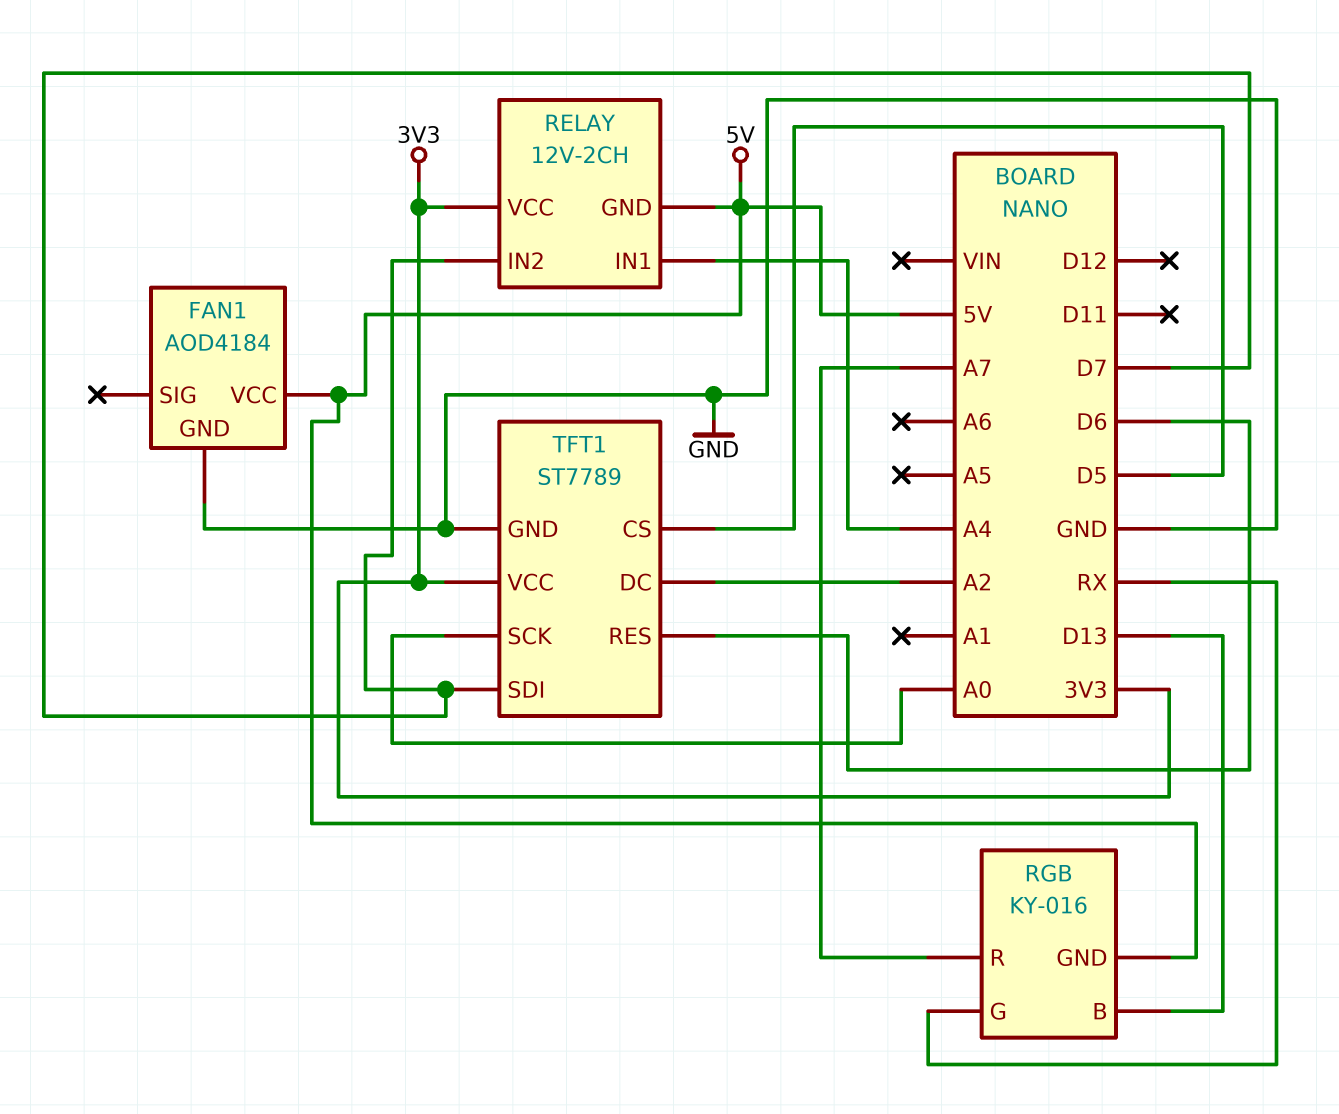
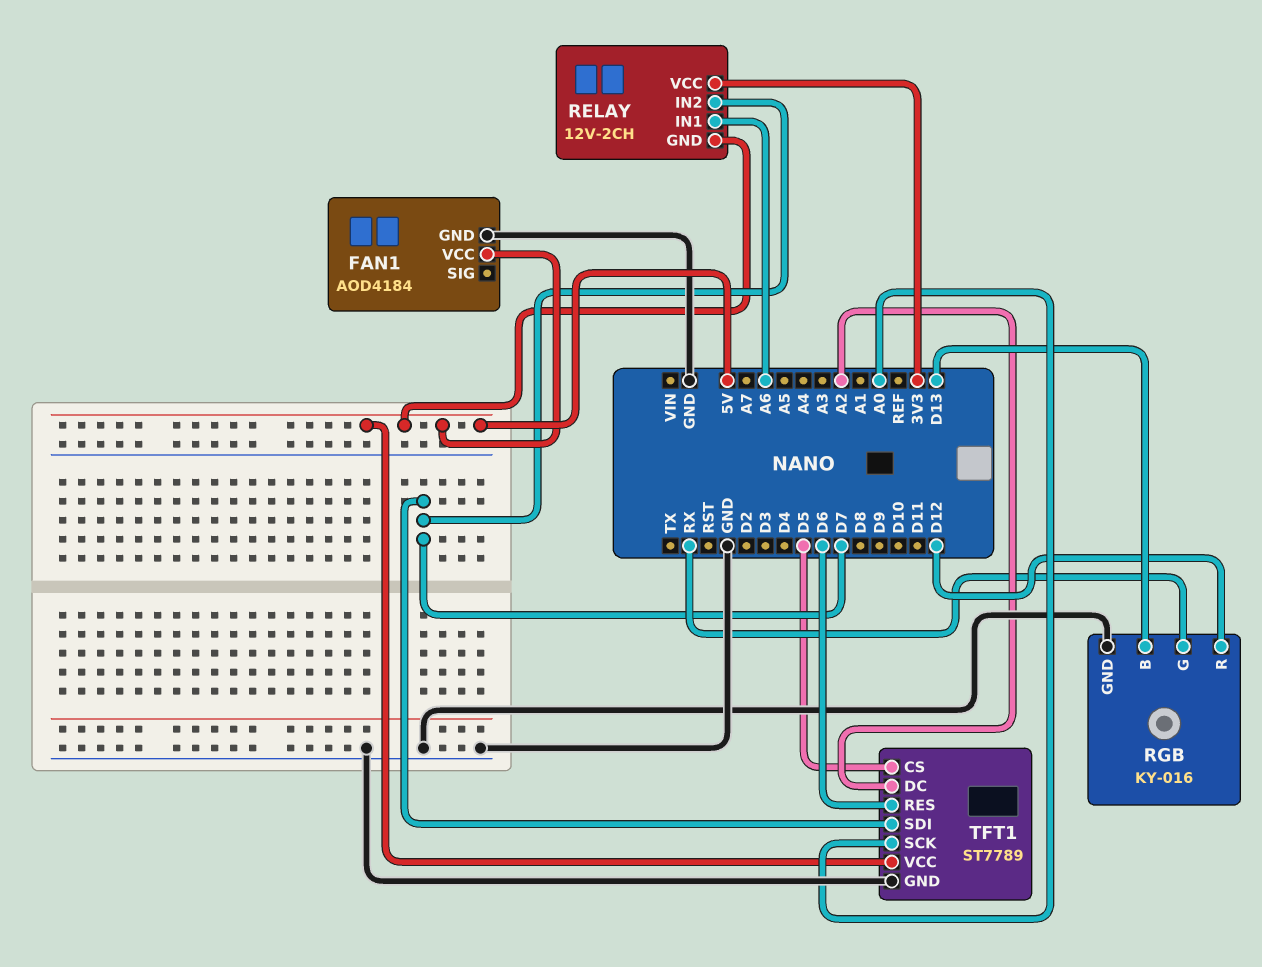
RELAY pin IN1: A4 -> A6
RGB pin GND: 5V -> GND
RGB pin R: A7 -> D12
TFT1 pin VCC: 3V3 -> 5V

